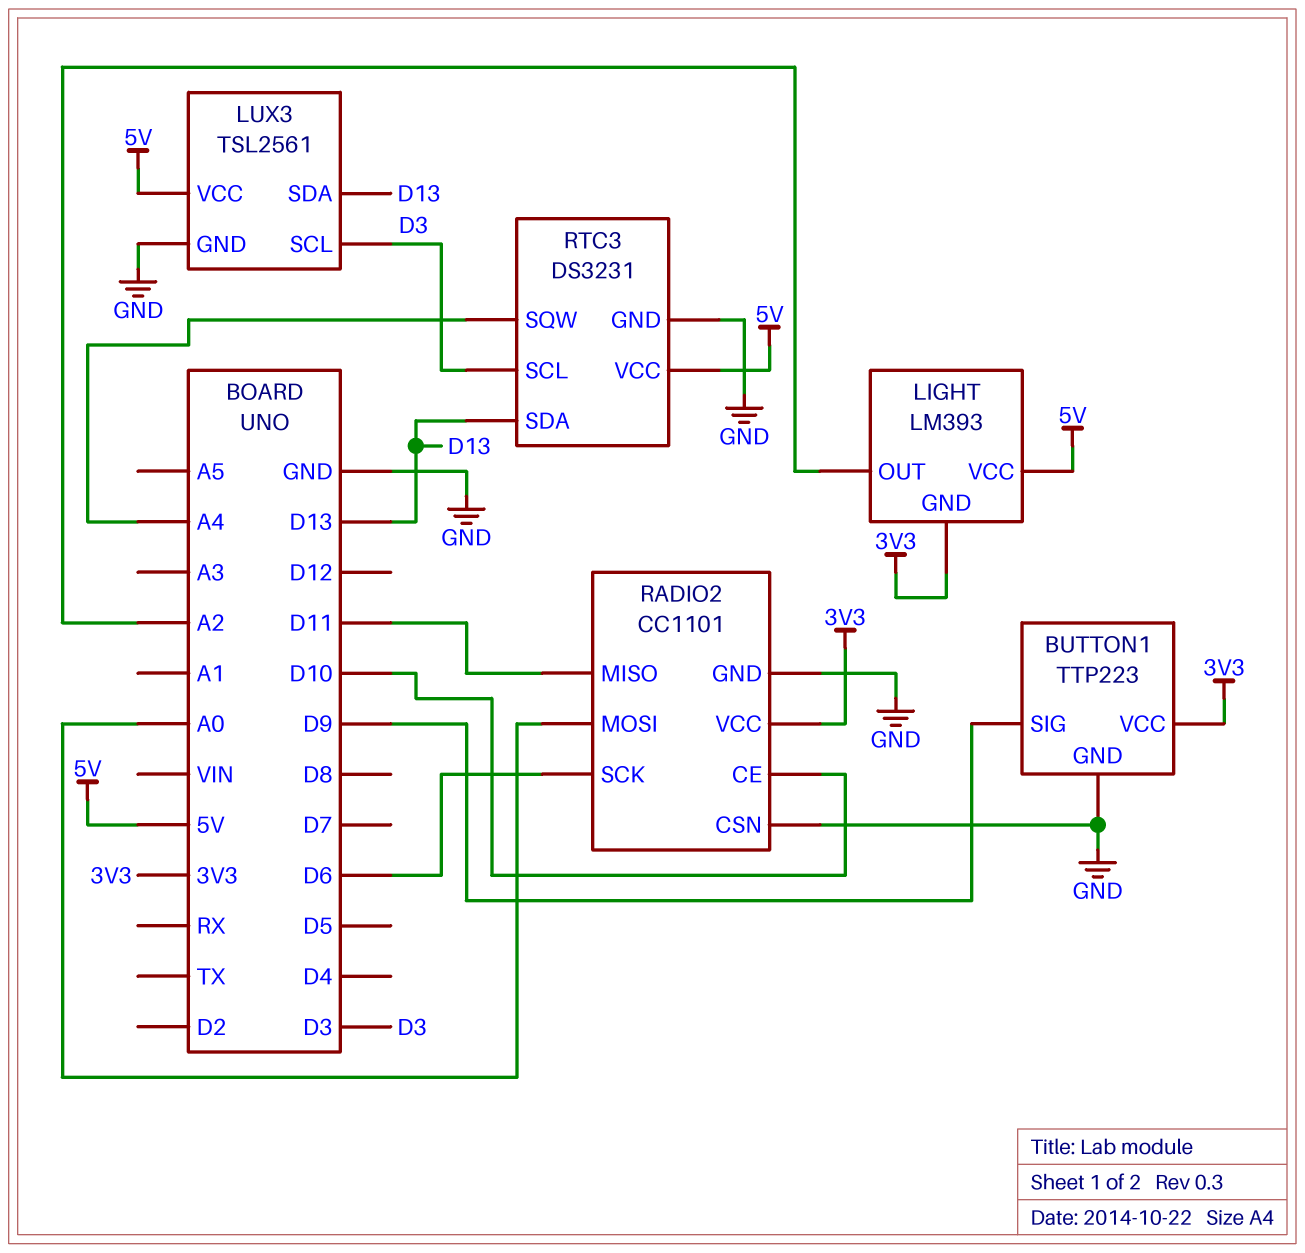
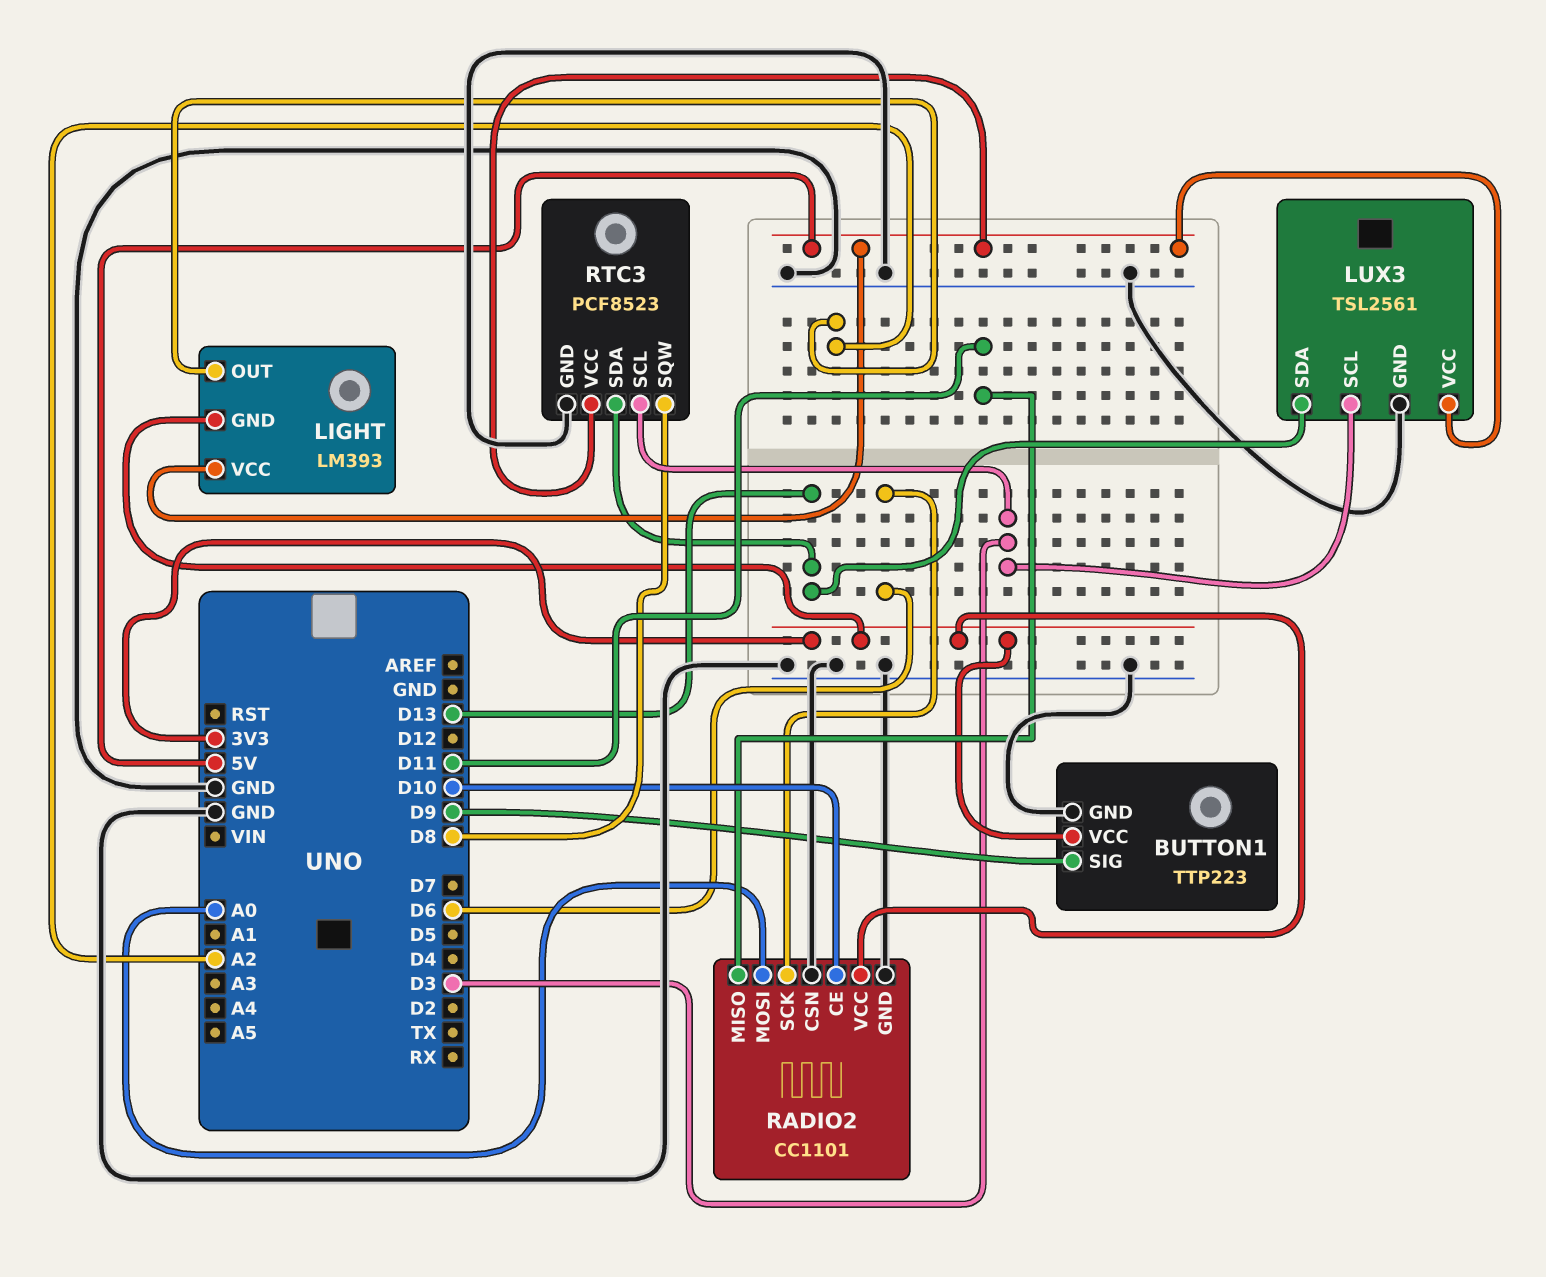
RTC3: DS3231 -> PCF8523
RTC3 pin SQW: A4 -> D8

